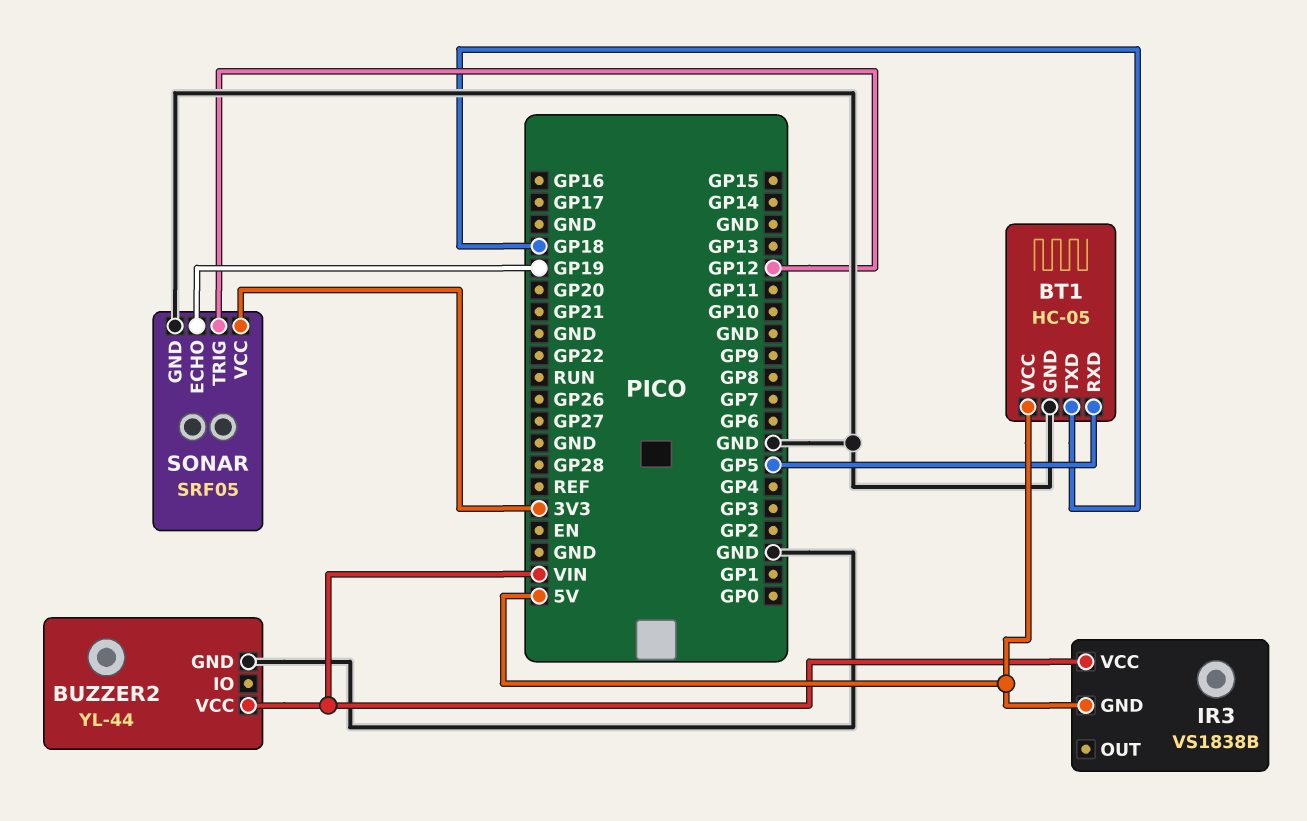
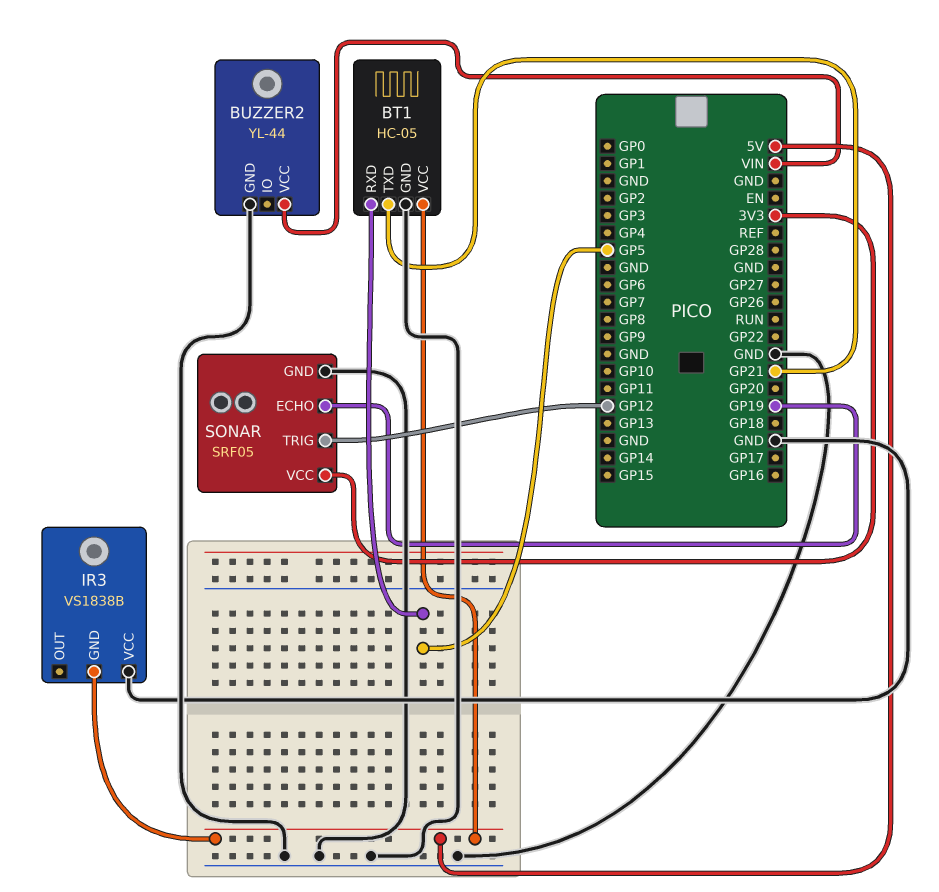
BT1 pin TXD: GP18 -> GP21
IR3 pin VCC: VIN -> GND

